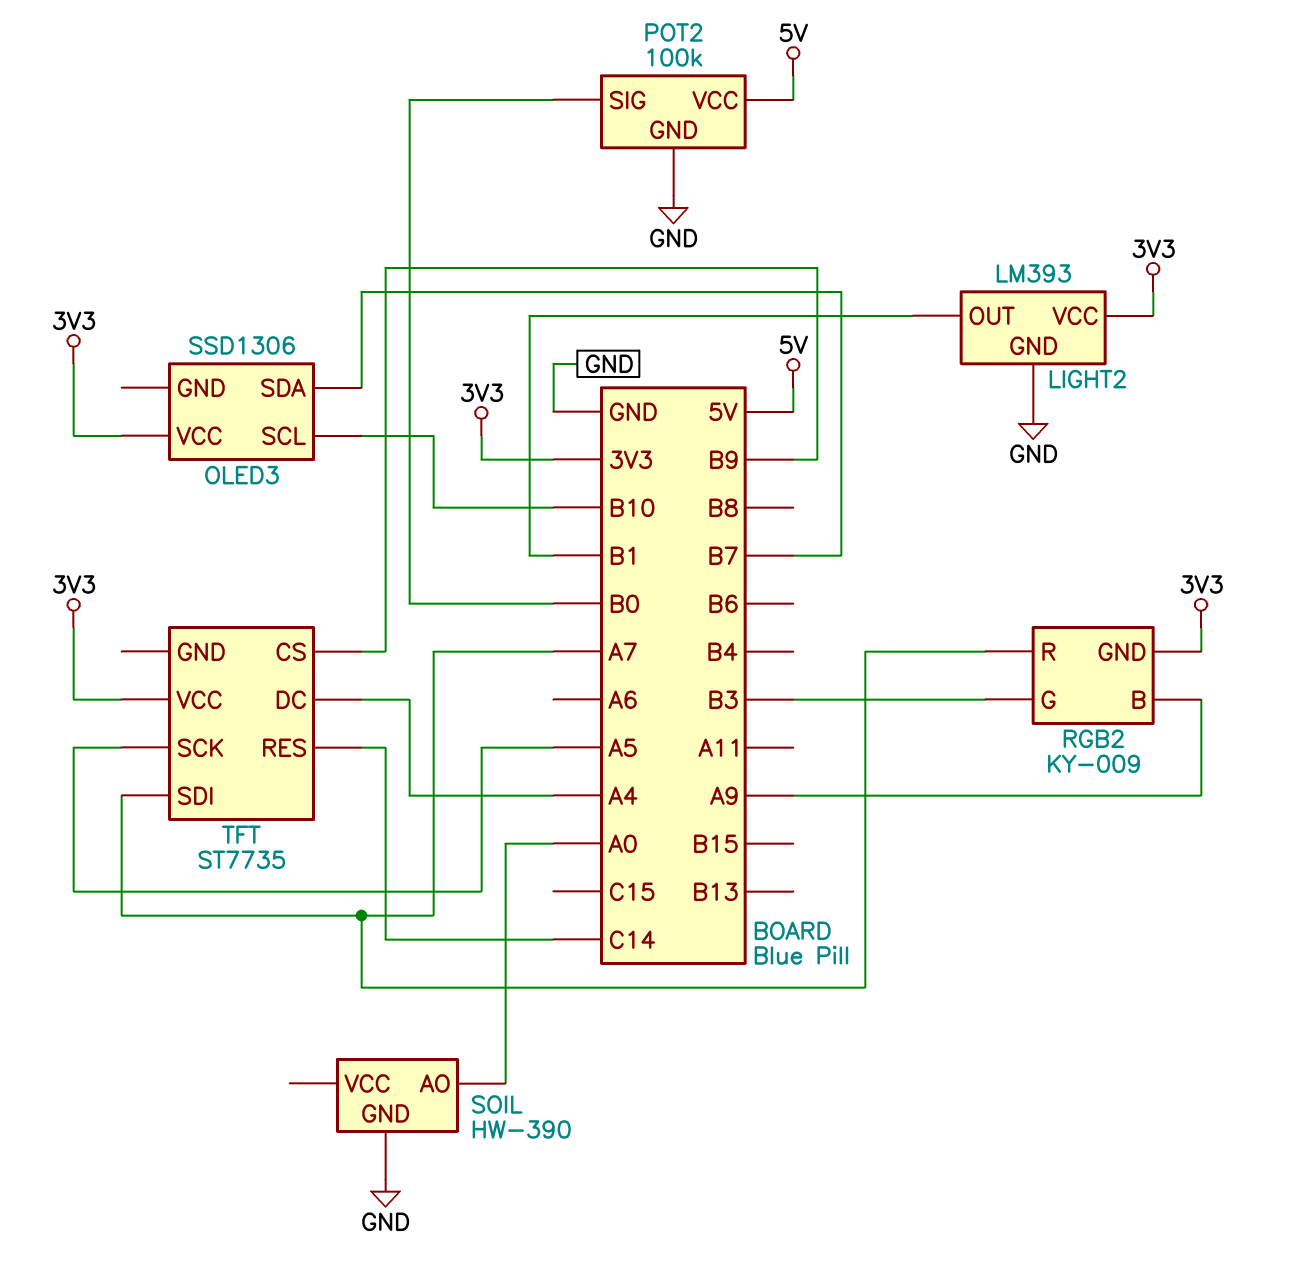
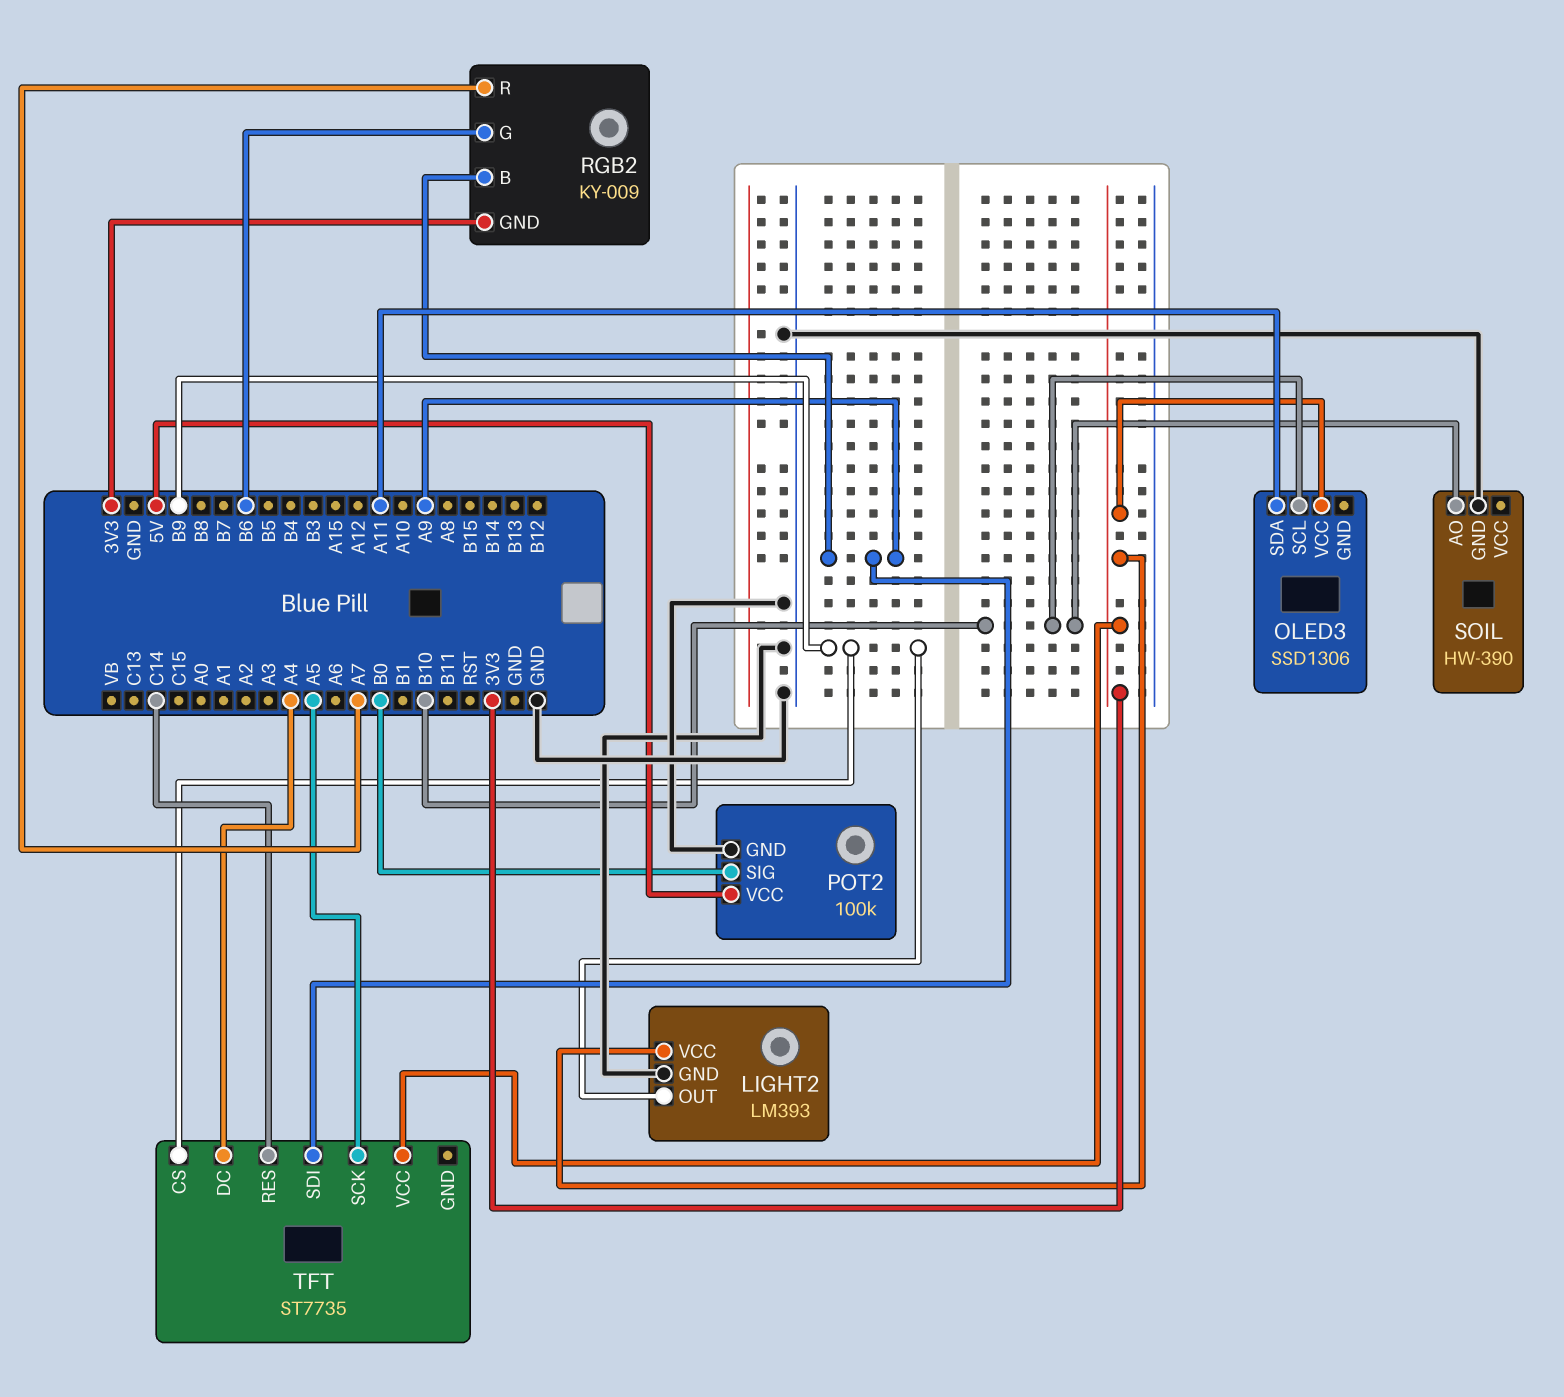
LIGHT2 pin OUT: B1 -> B9
OLED3 pin SDA: B7 -> A11
RGB2 pin G: B3 -> B6
SOIL pin AO: A0 -> B10
TFT pin SDI: A7 -> A9

